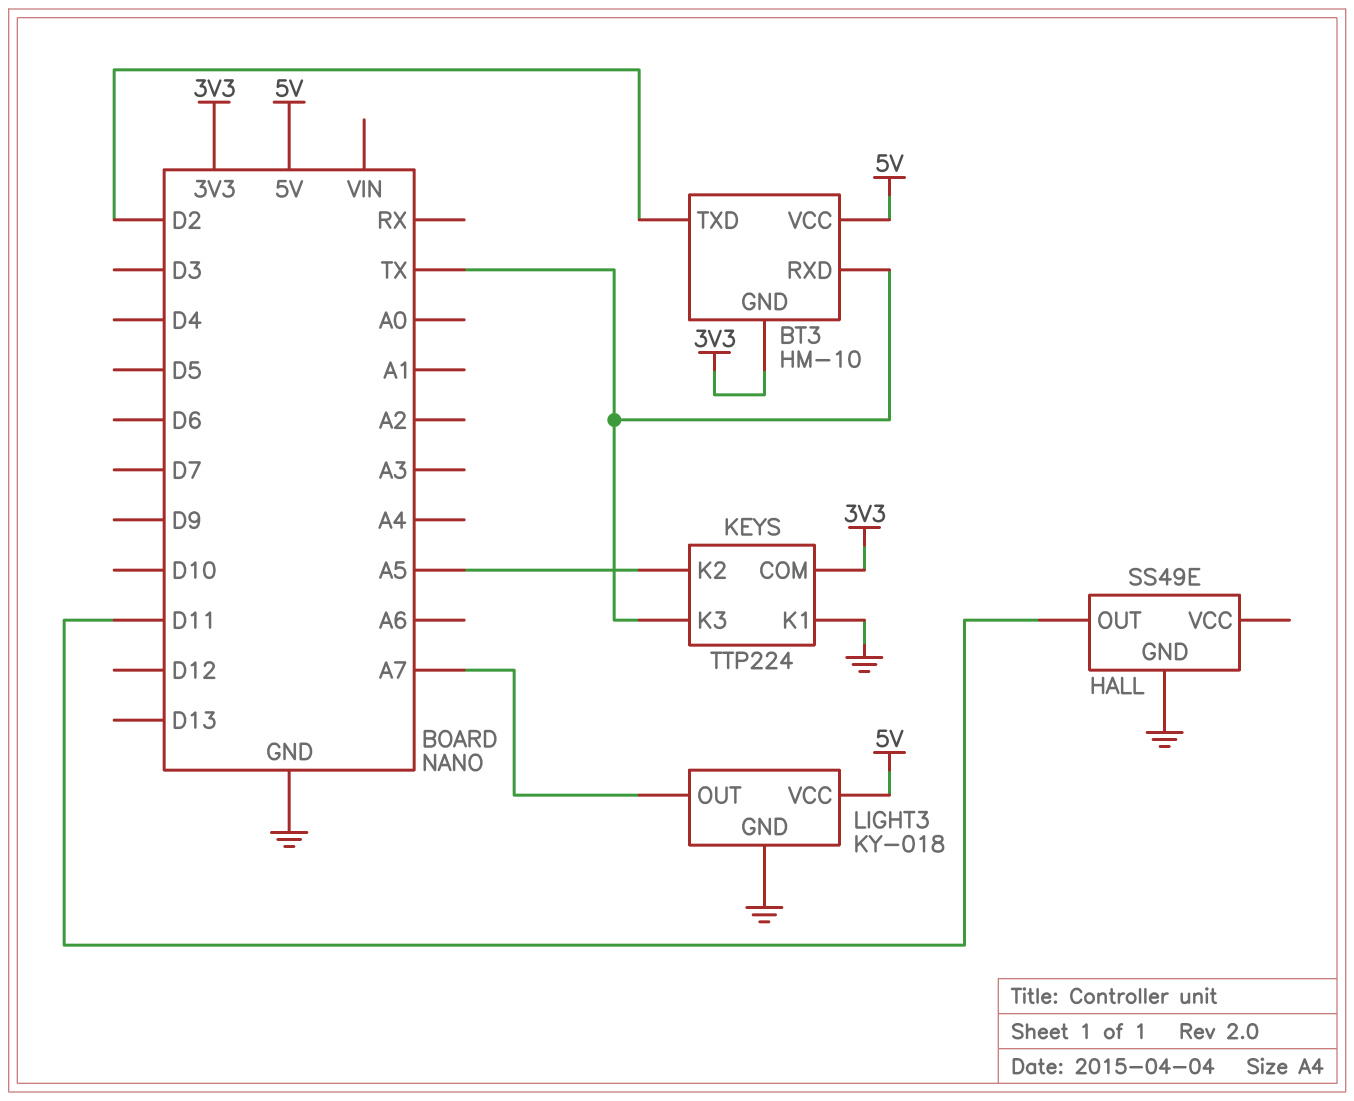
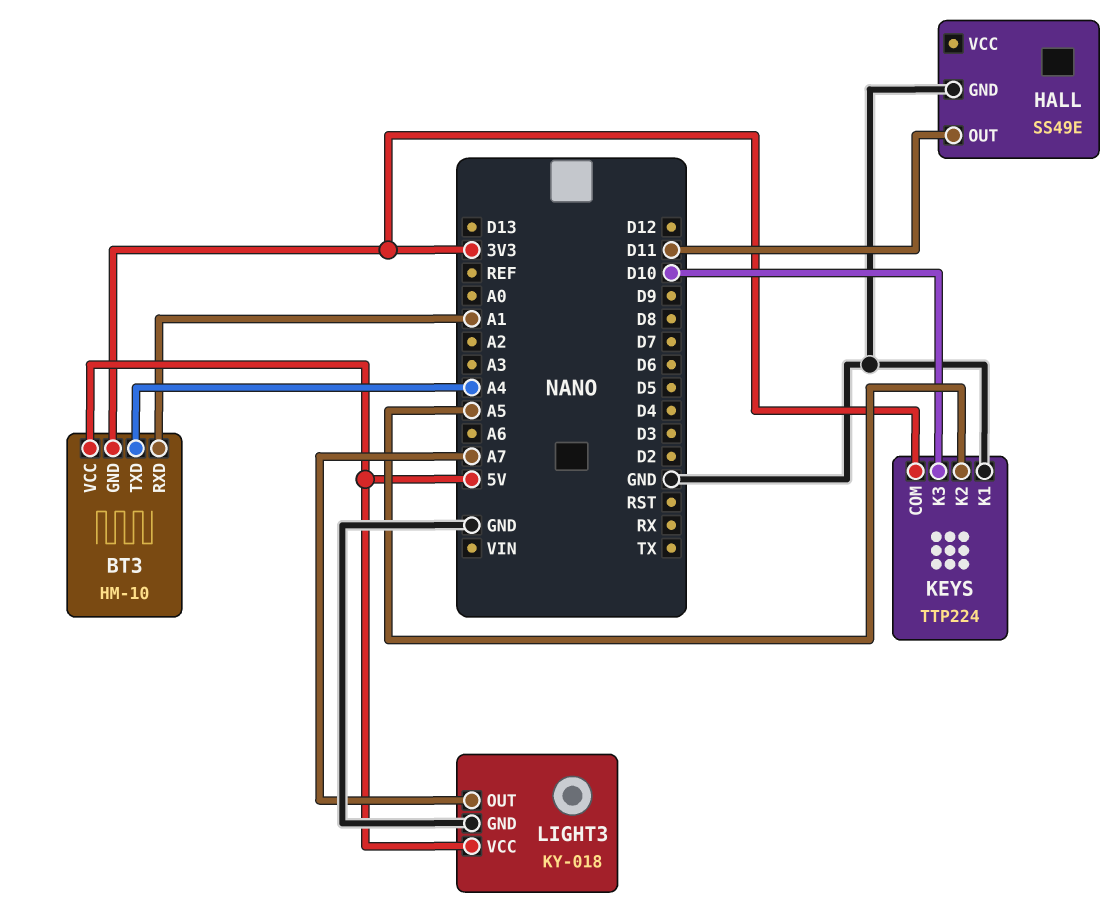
BT3 pin RXD: TX -> A1
BT3 pin TXD: D2 -> A4
KEYS pin K3: TX -> D10

